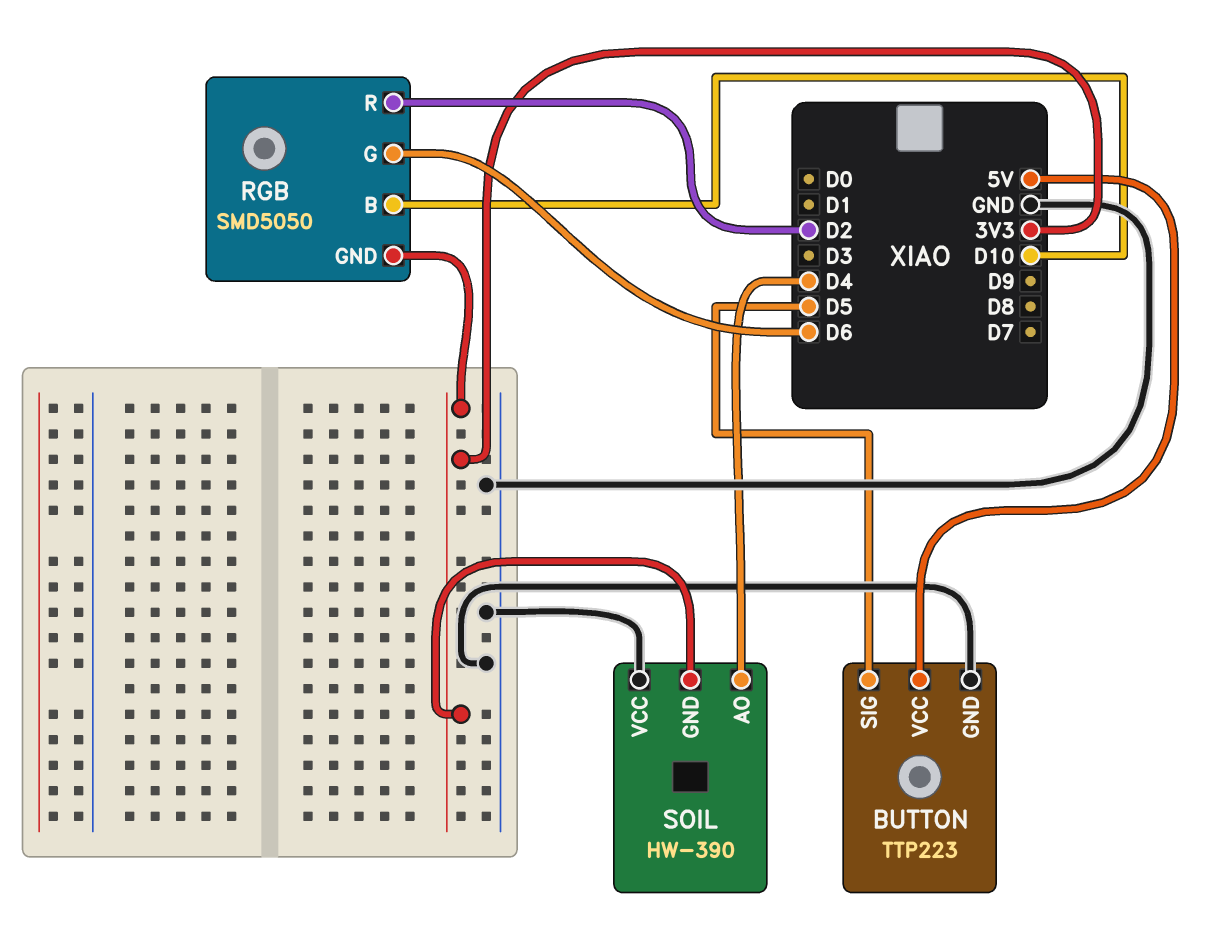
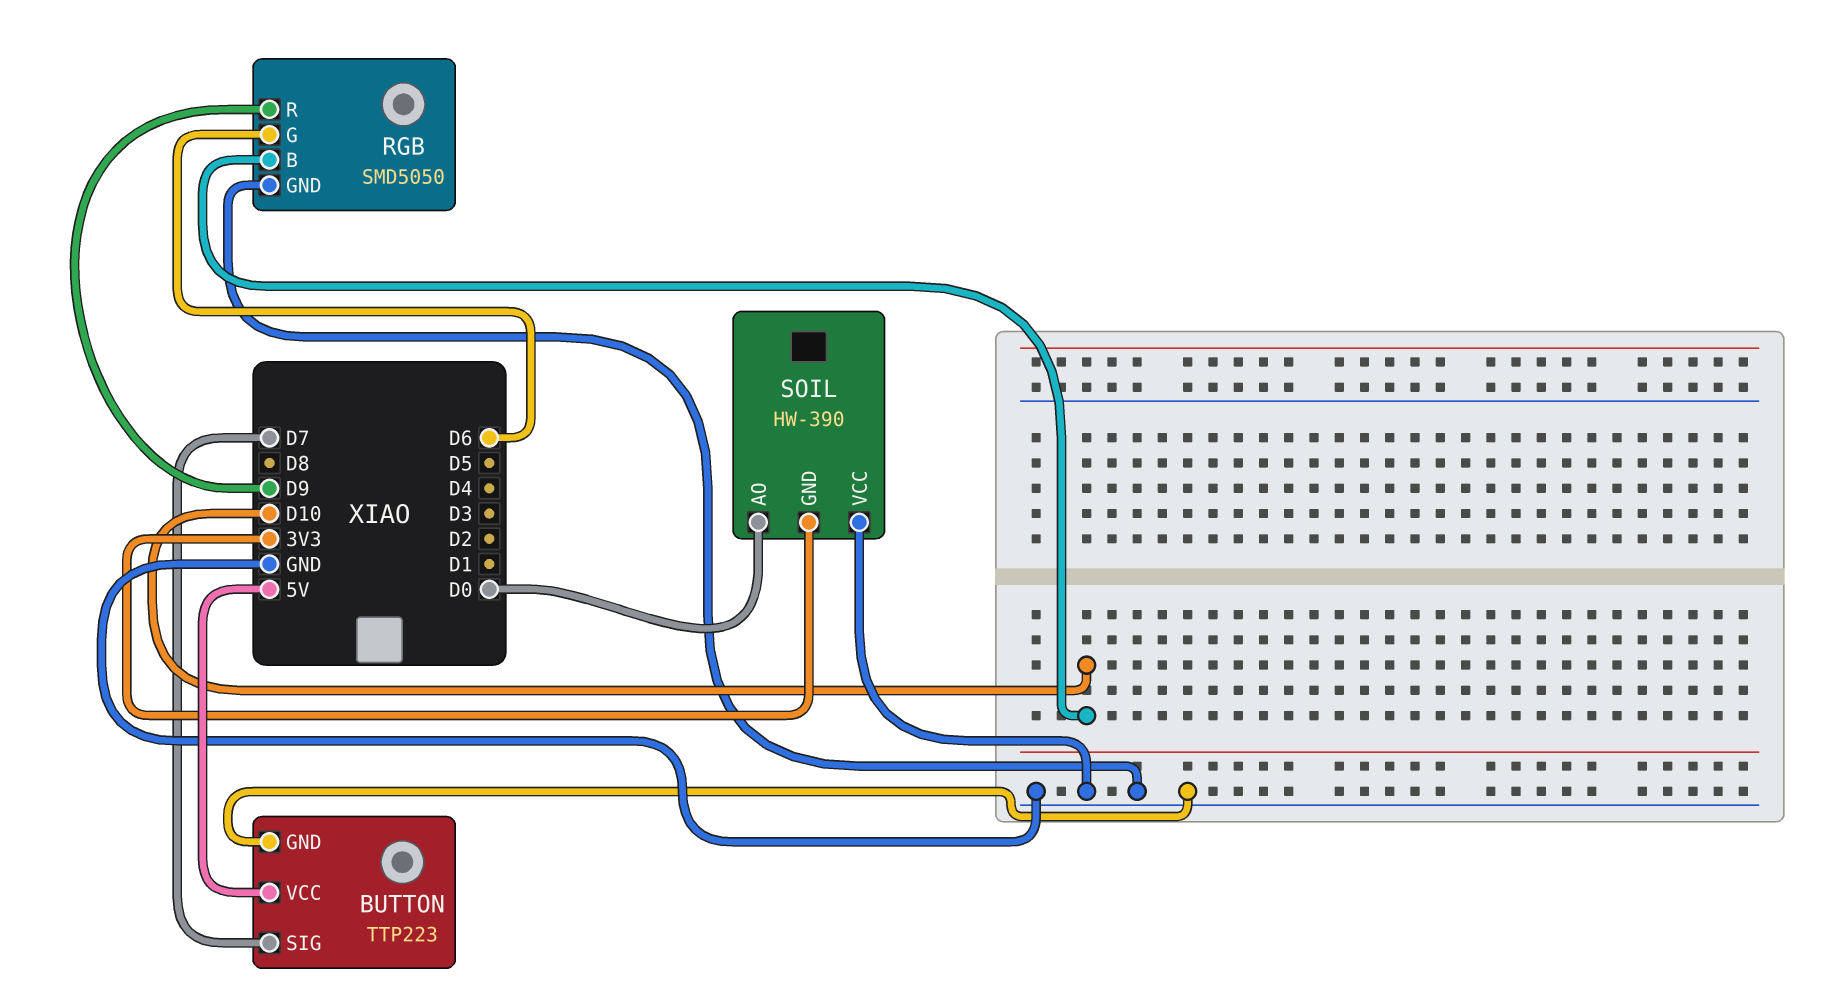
BUTTON pin SIG: D5 -> D7
RGB pin GND: 3V3 -> GND
RGB pin R: D2 -> D9
SOIL pin AO: D4 -> D0

